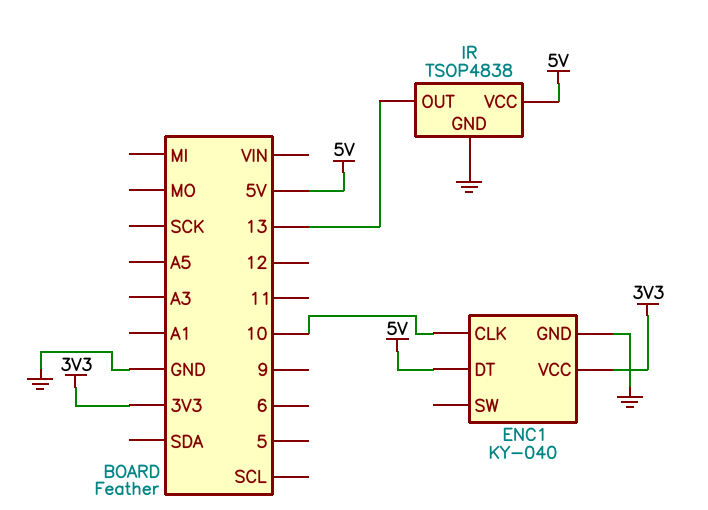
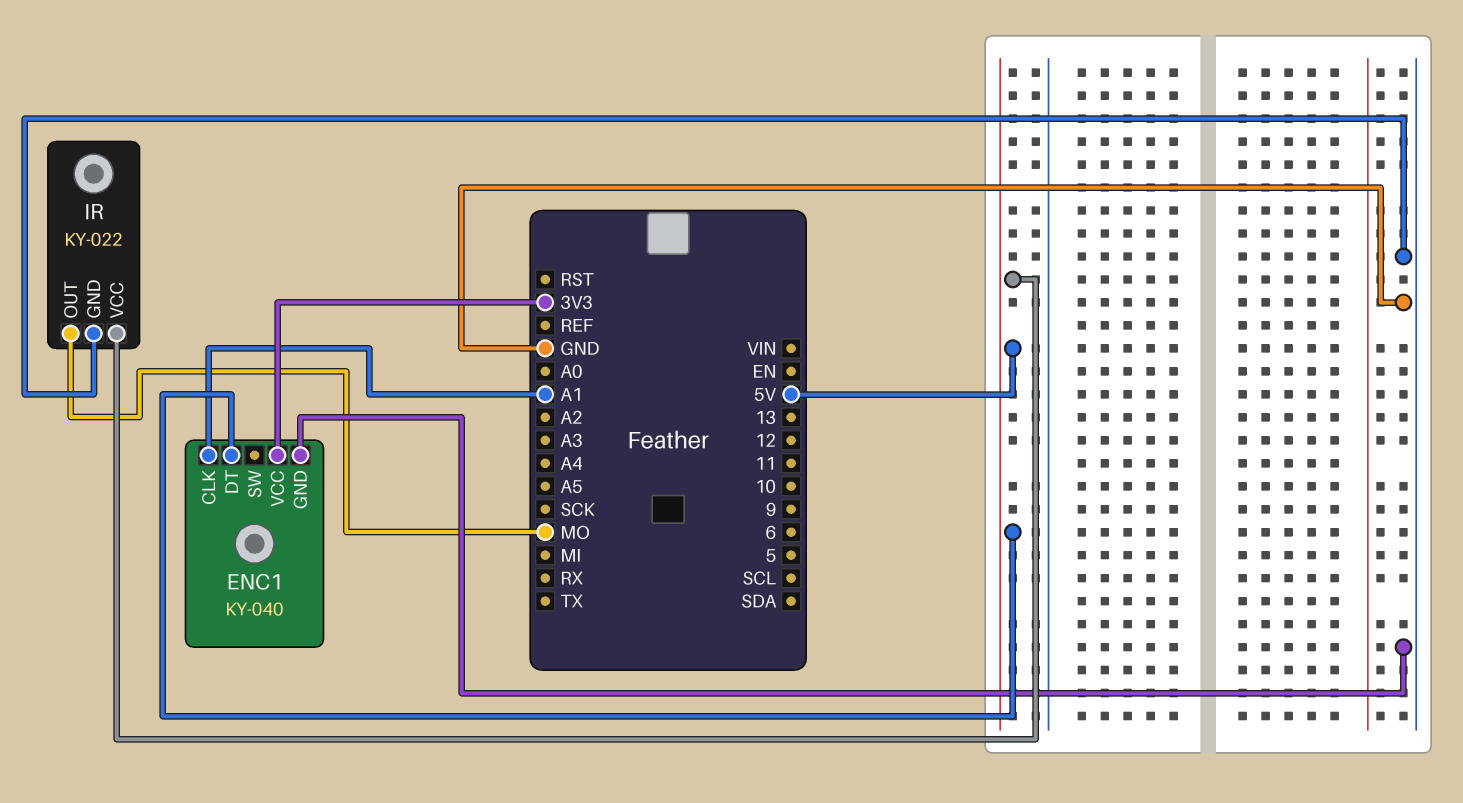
ENC1 pin CLK: 10 -> A1
IR: TSOP4838 -> KY-022
IR pin OUT: 13 -> MO

